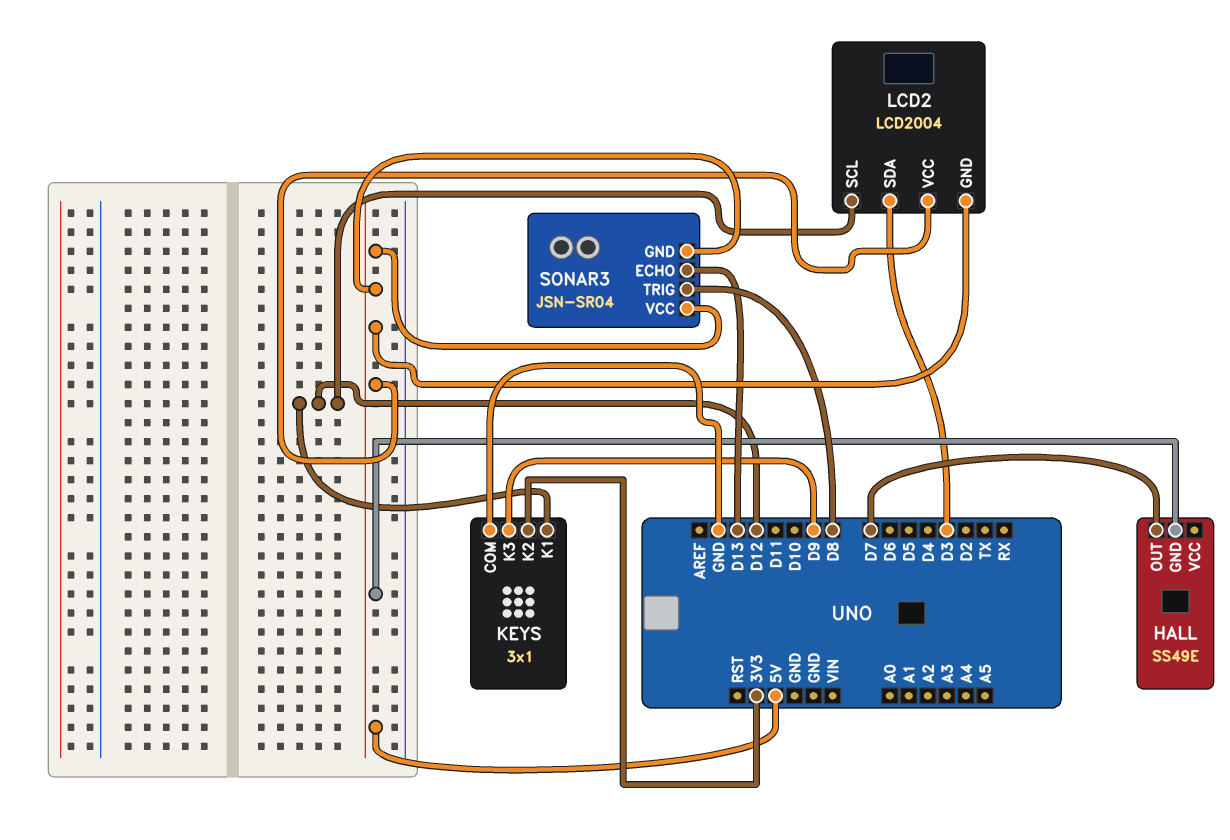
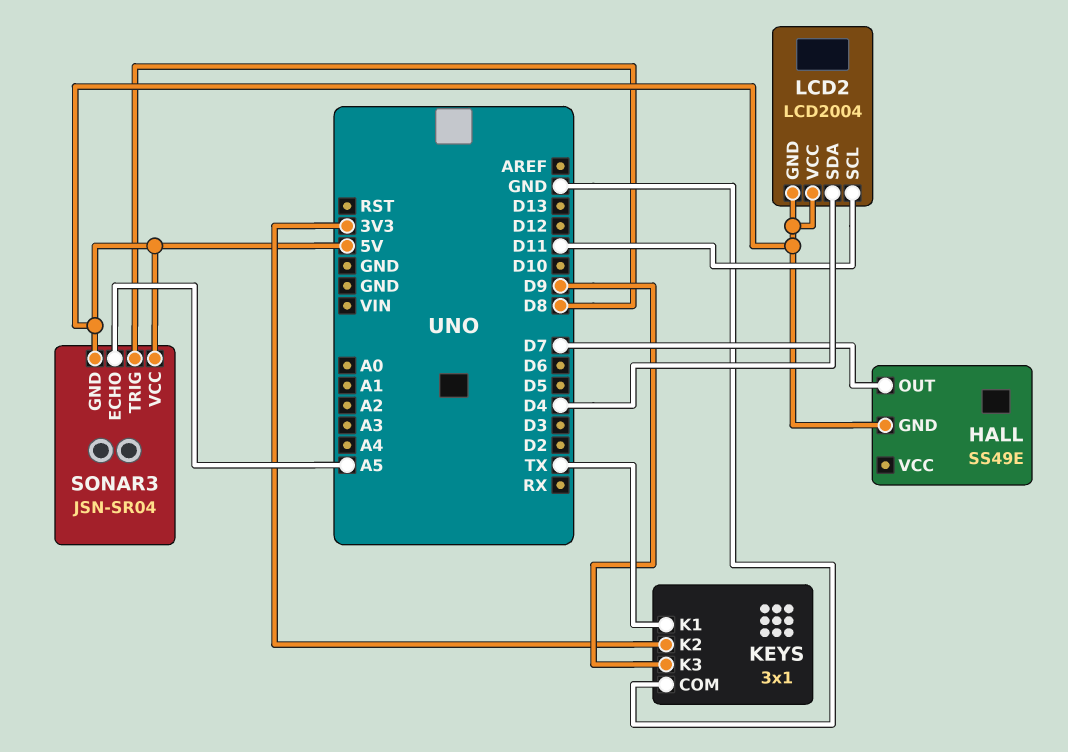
KEYS pin K1: D12 -> TX
LCD2 pin SCL: D12 -> D11
LCD2 pin SDA: D3 -> D4
SONAR3 pin ECHO: D13 -> A5

